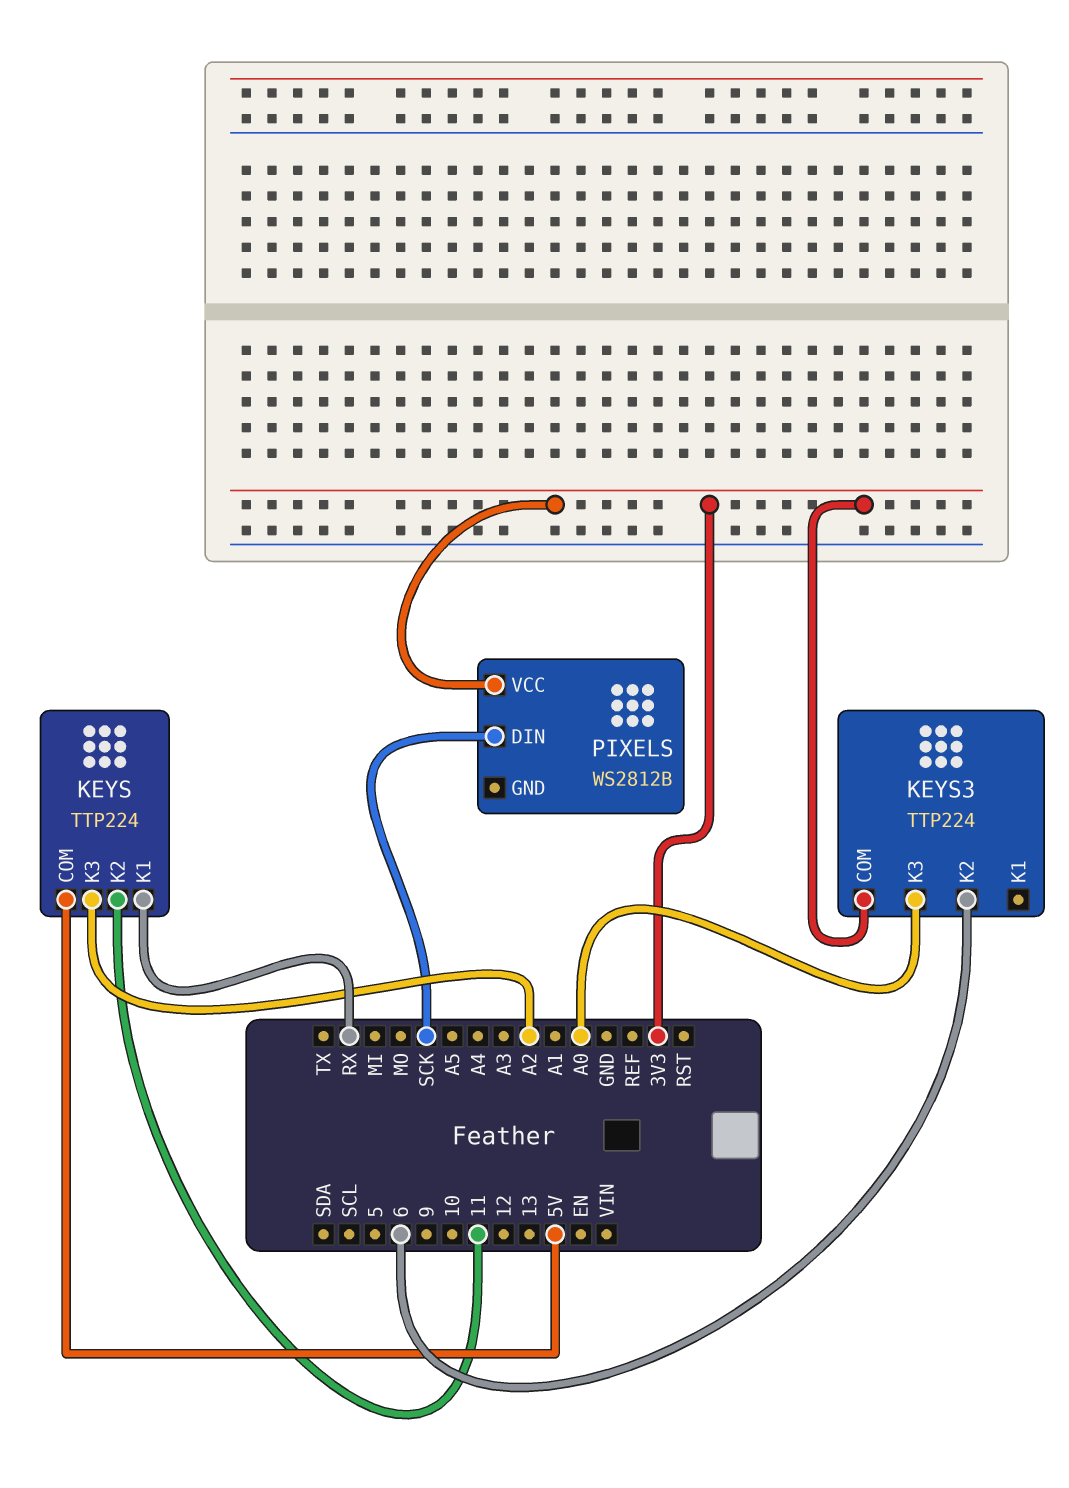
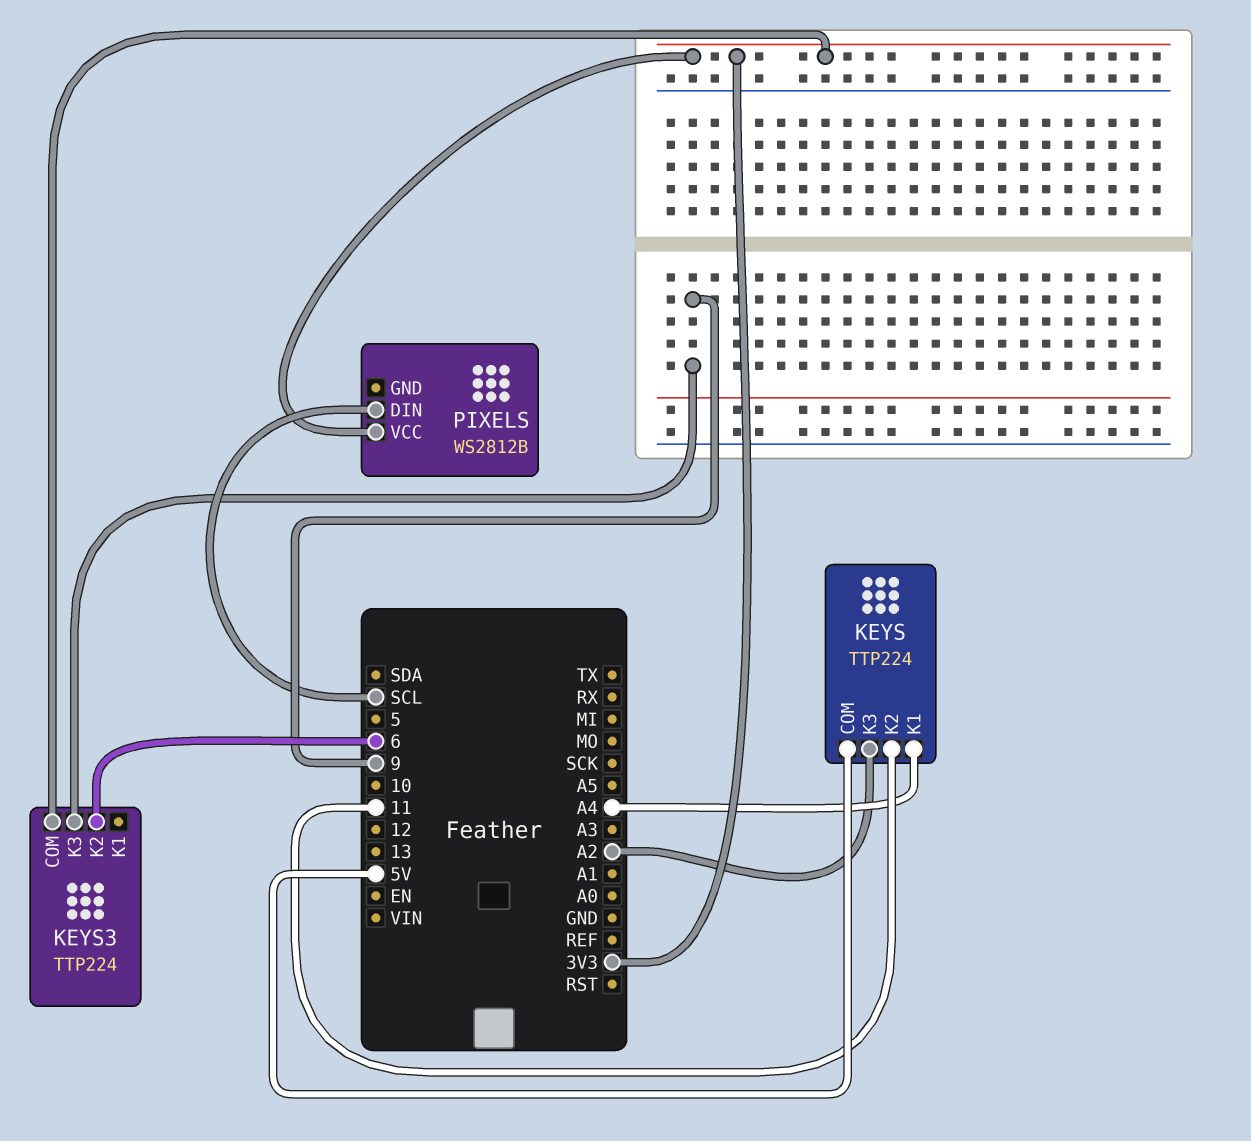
KEYS pin K1: RX -> A4
KEYS3 pin K3: A0 -> 9
PIXELS pin DIN: SCK -> SCL

